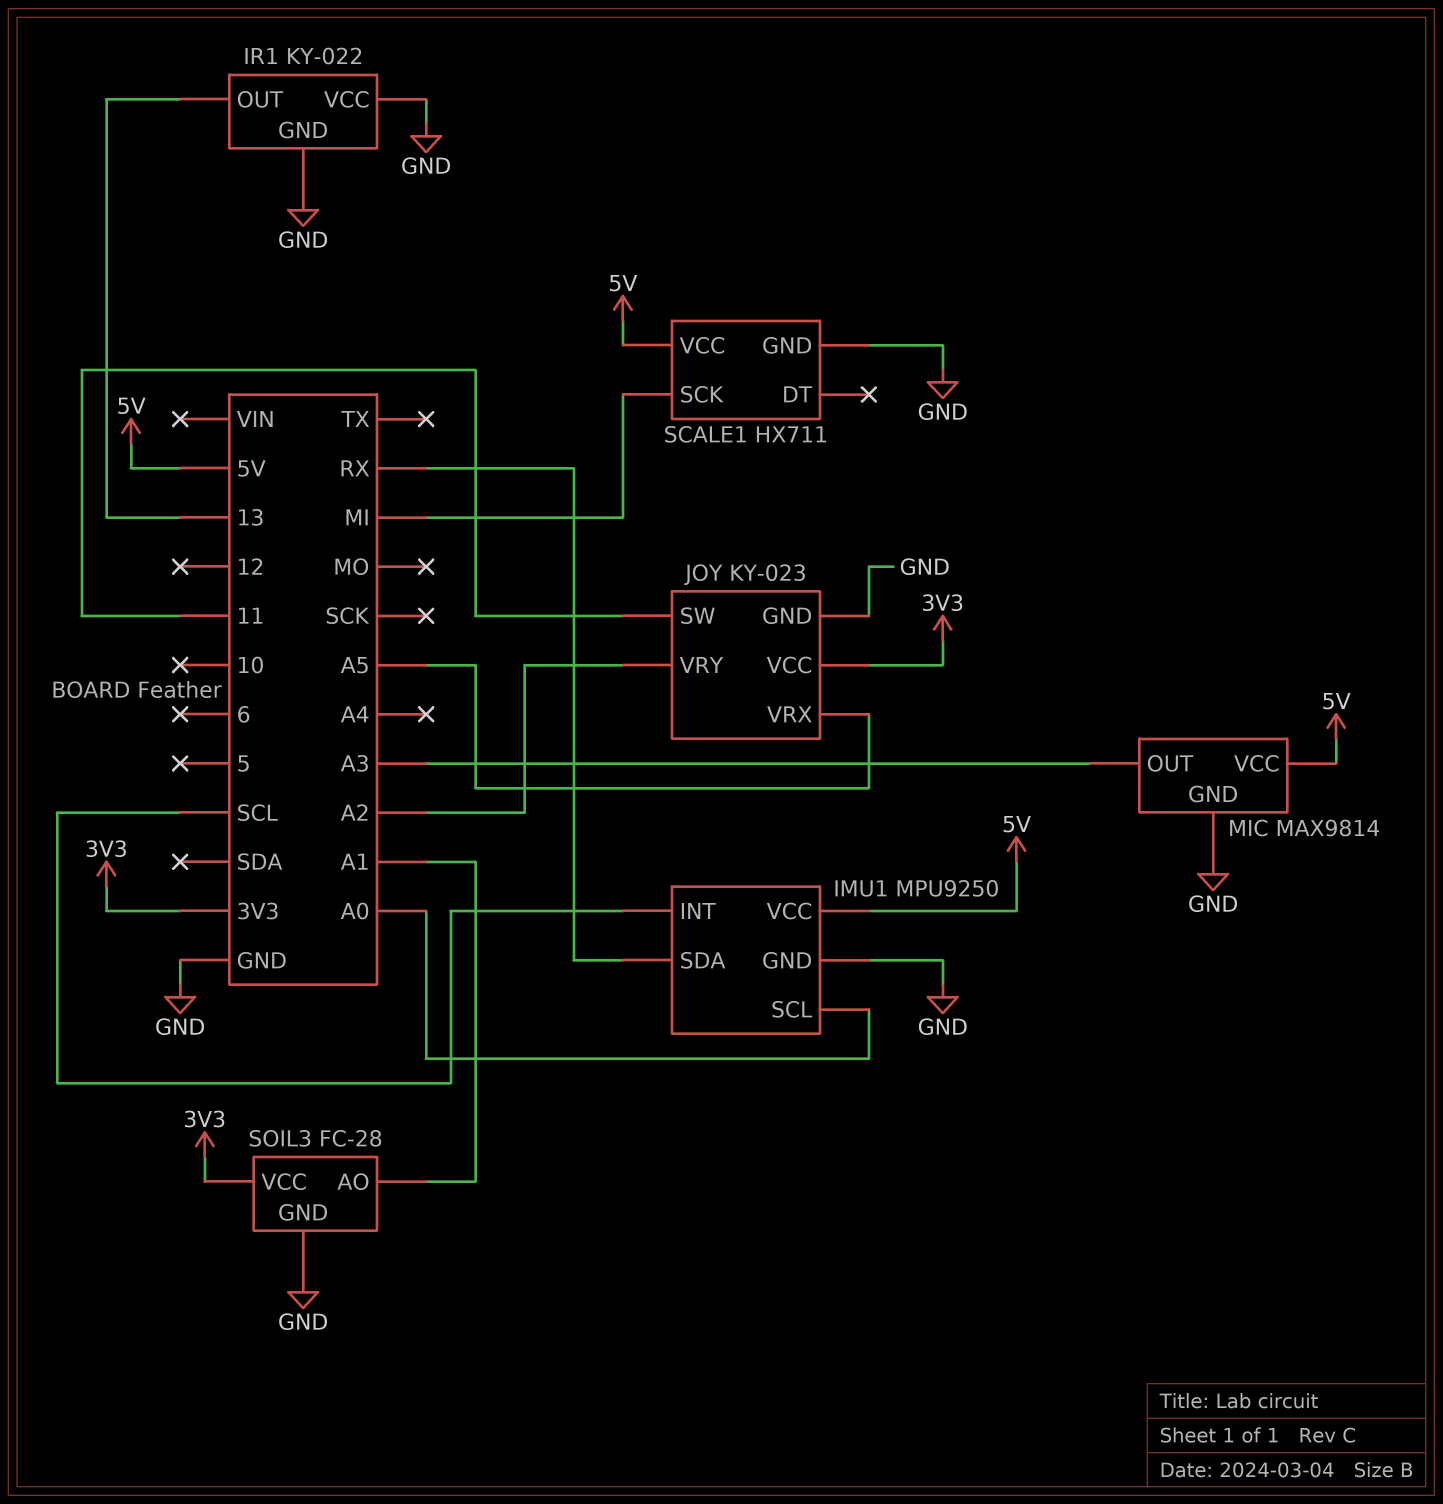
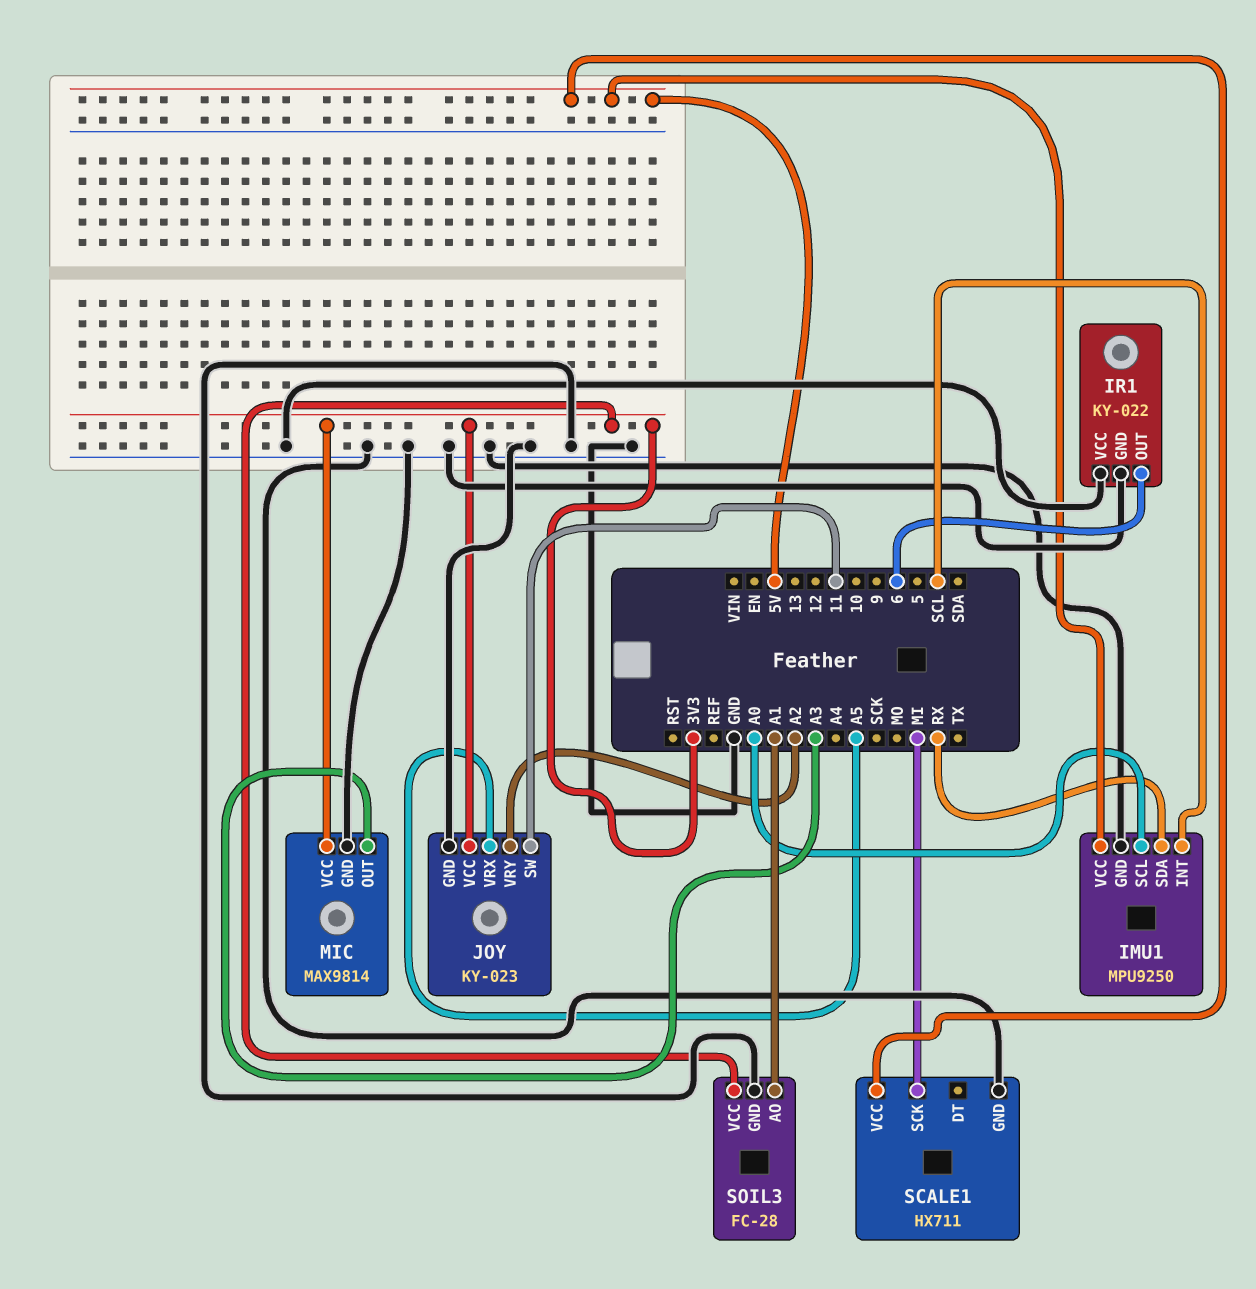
IR1 pin OUT: 13 -> 6
MIC pin VCC: 5V -> 3V3

